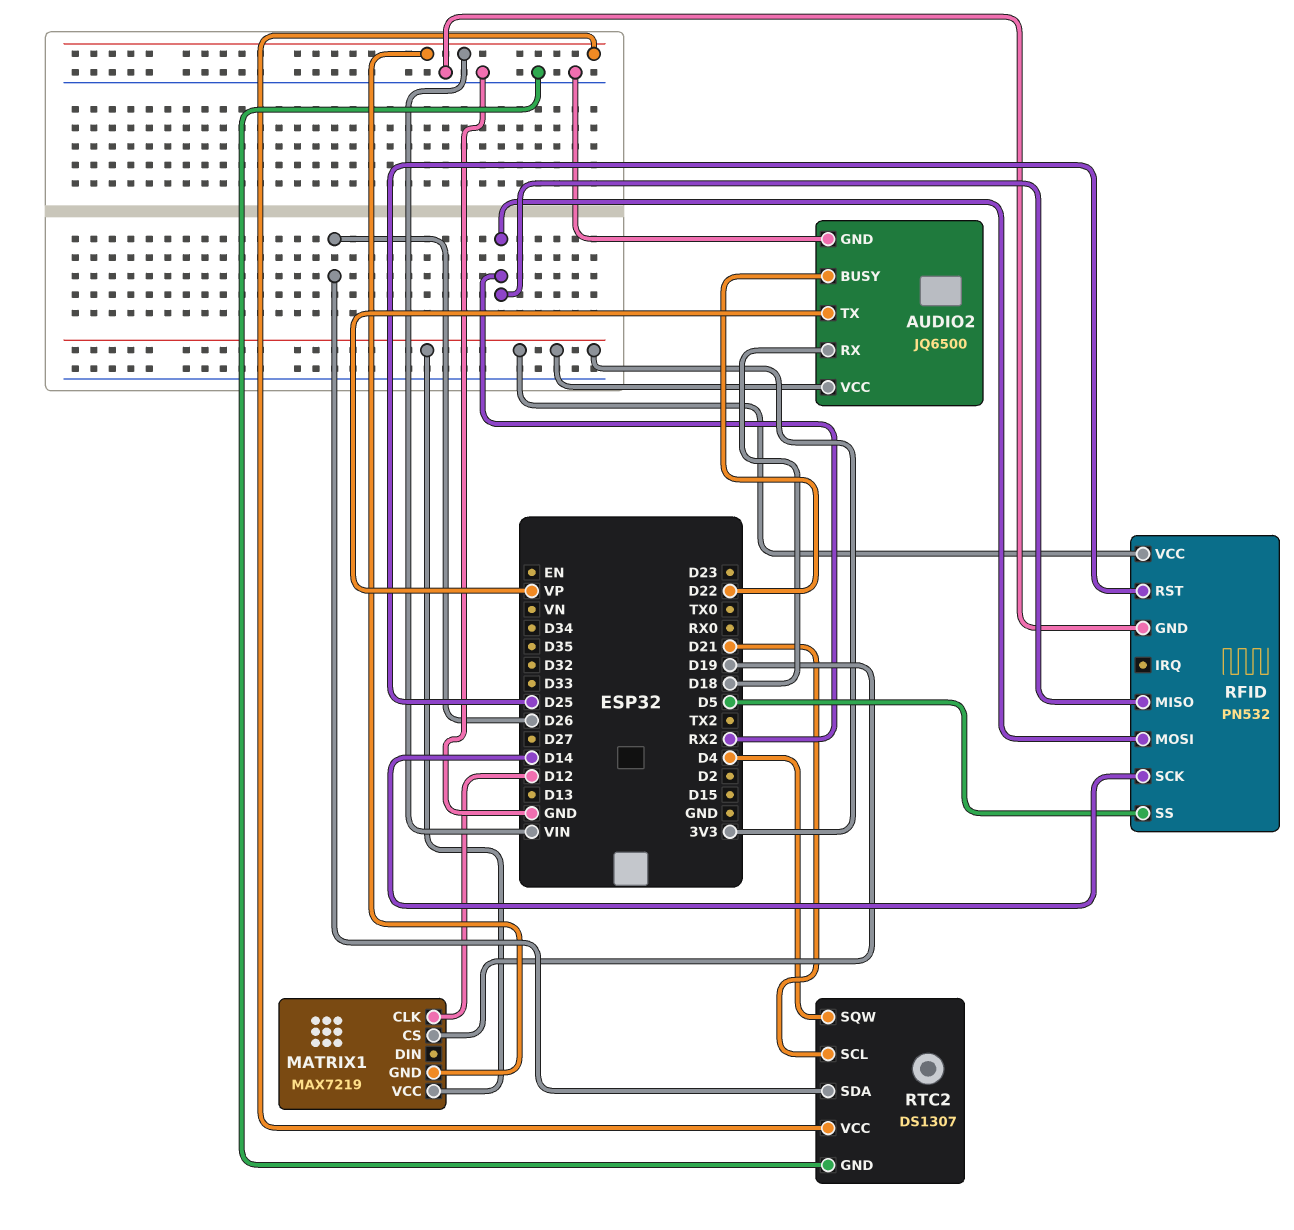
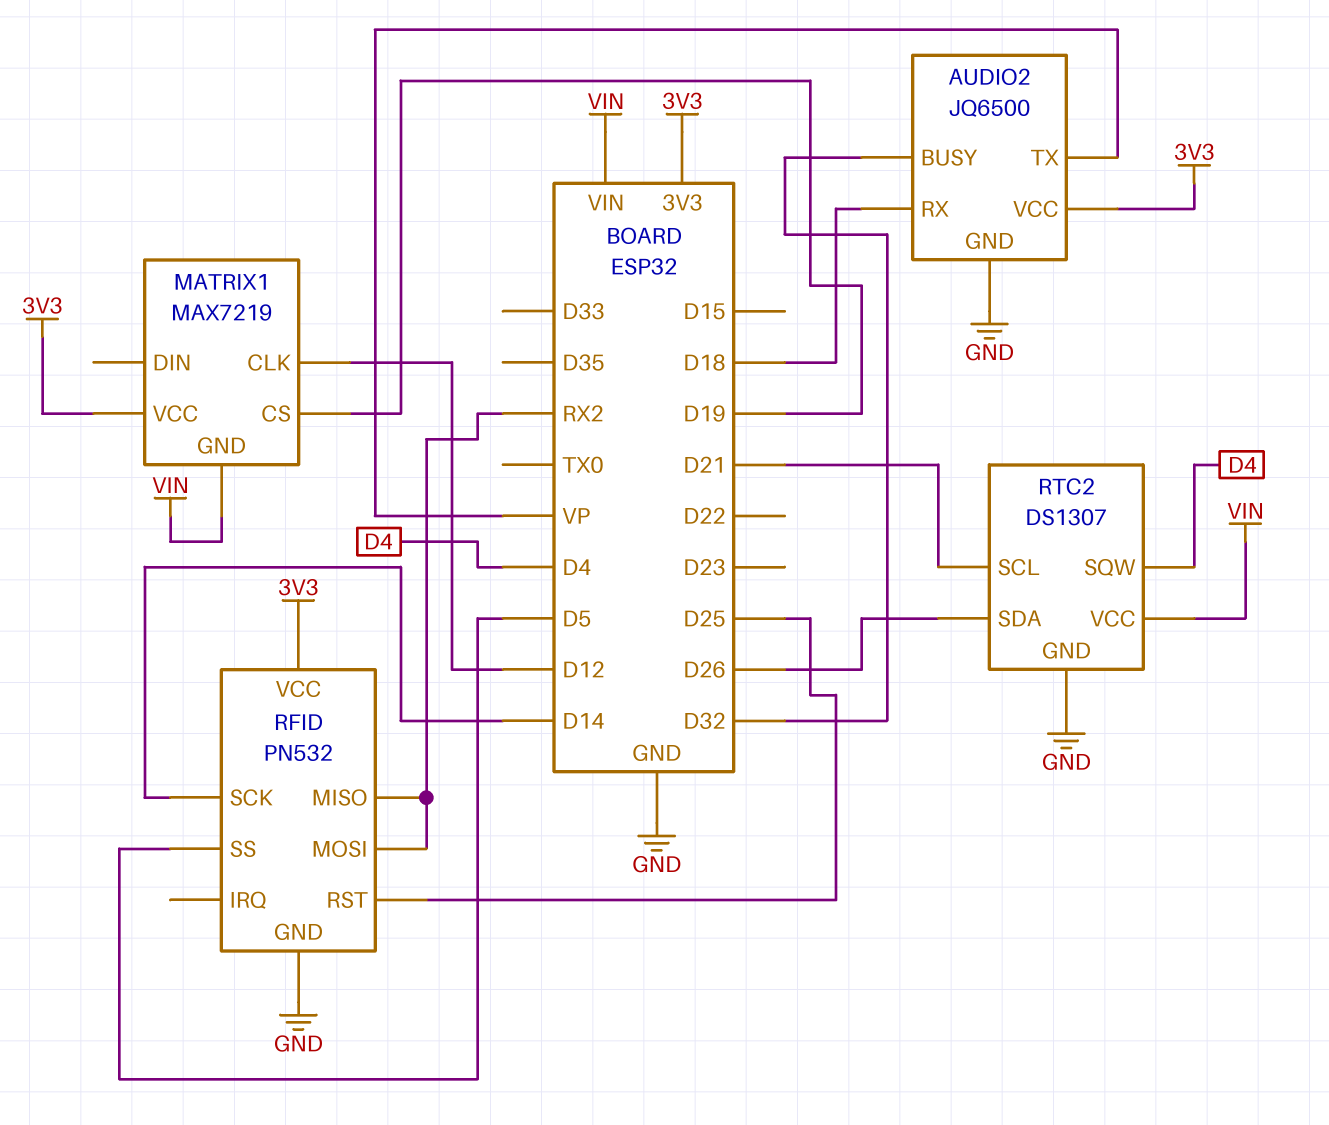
AUDIO2 pin BUSY: D22 -> D32

